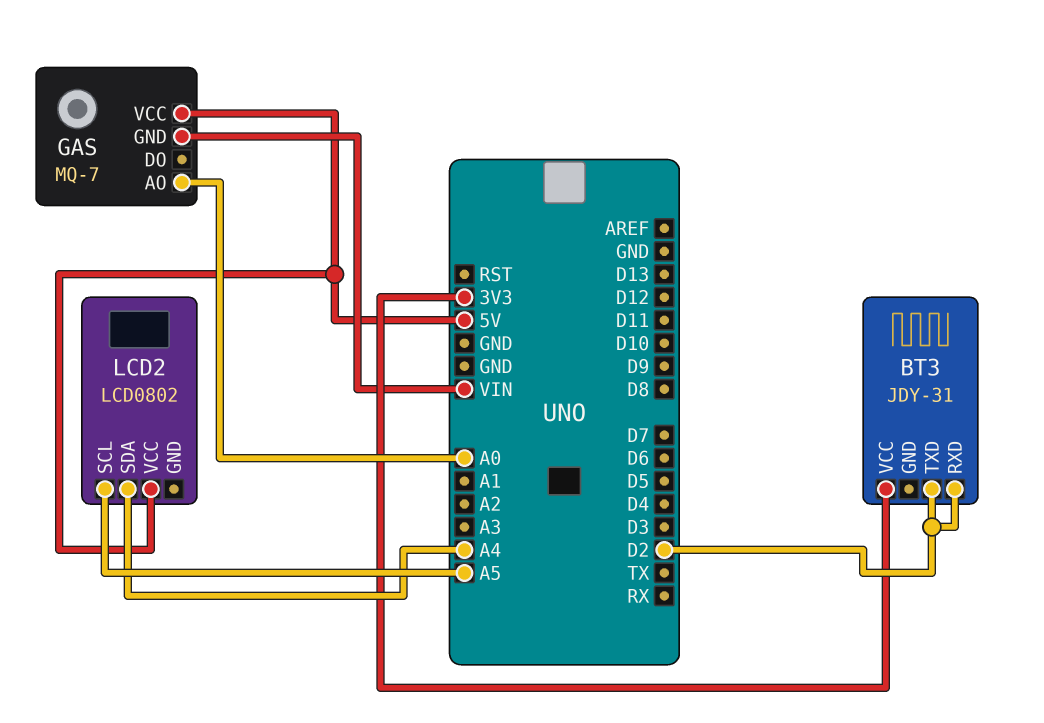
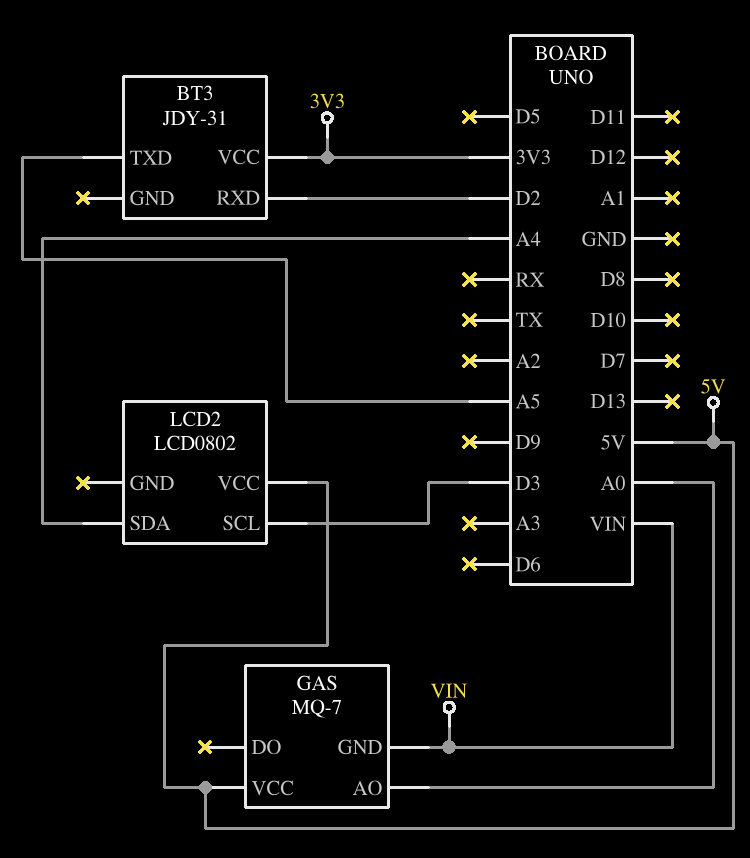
BT3 pin TXD: D2 -> A5
LCD2 pin SCL: A5 -> D3

